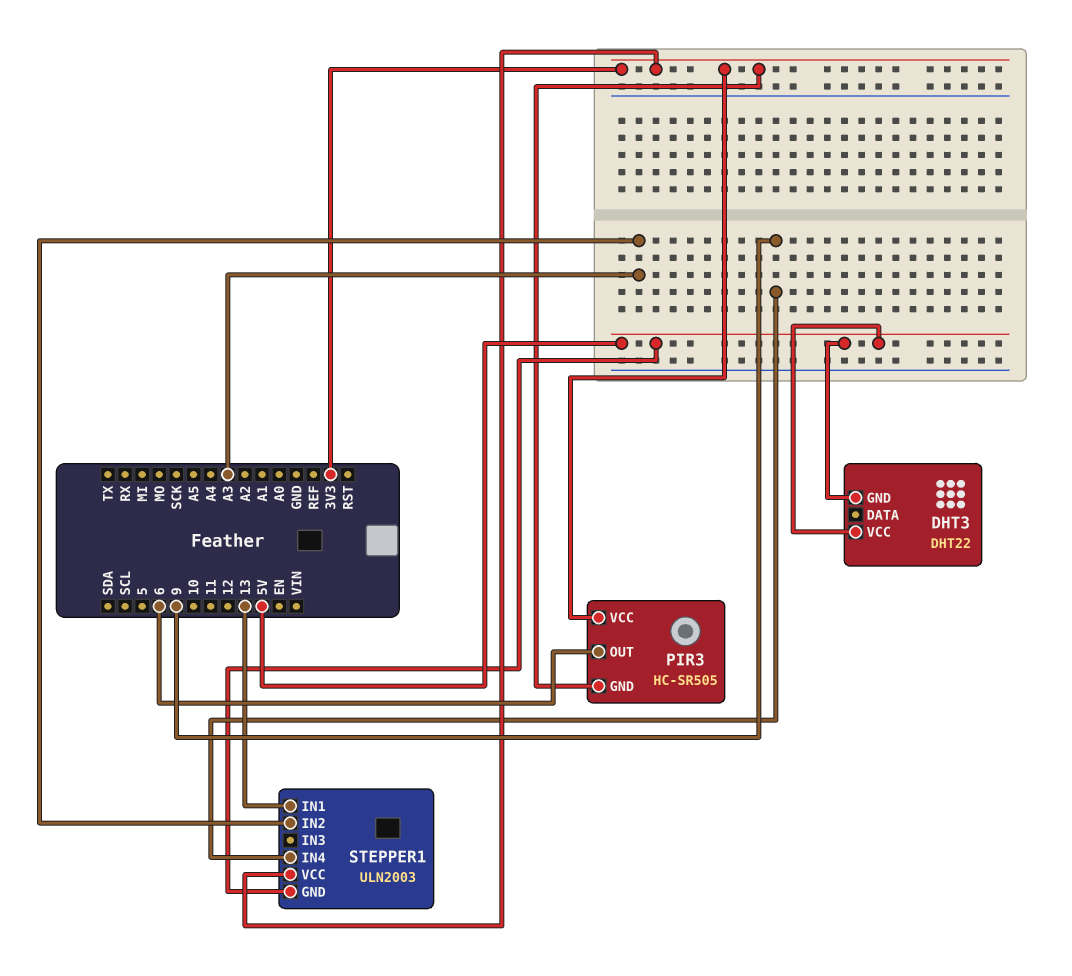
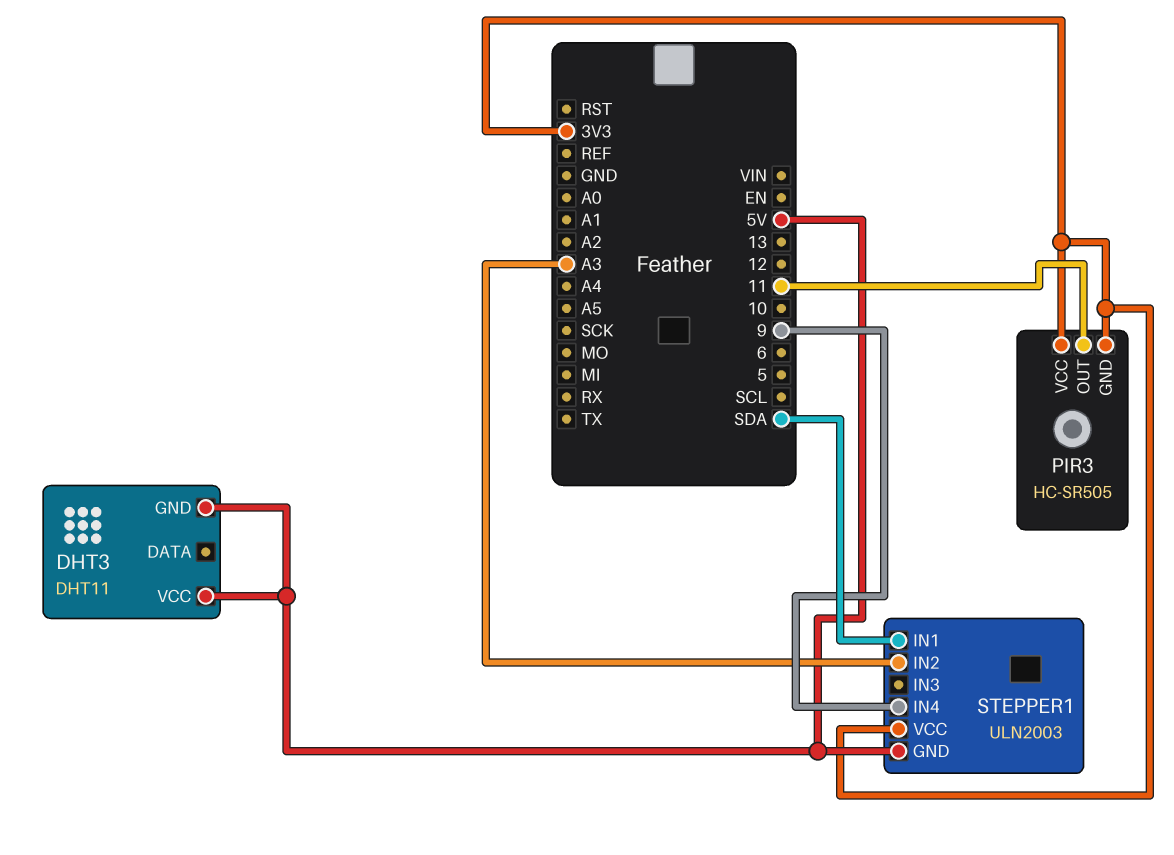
DHT3: DHT22 -> DHT11
PIR3 pin OUT: 6 -> 11
STEPPER1 pin IN1: 13 -> SDA

